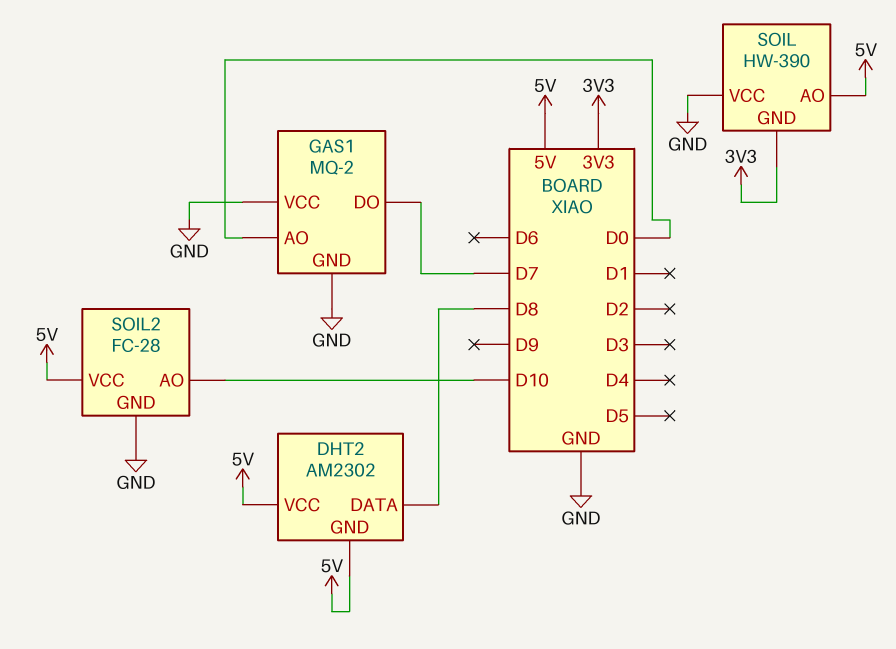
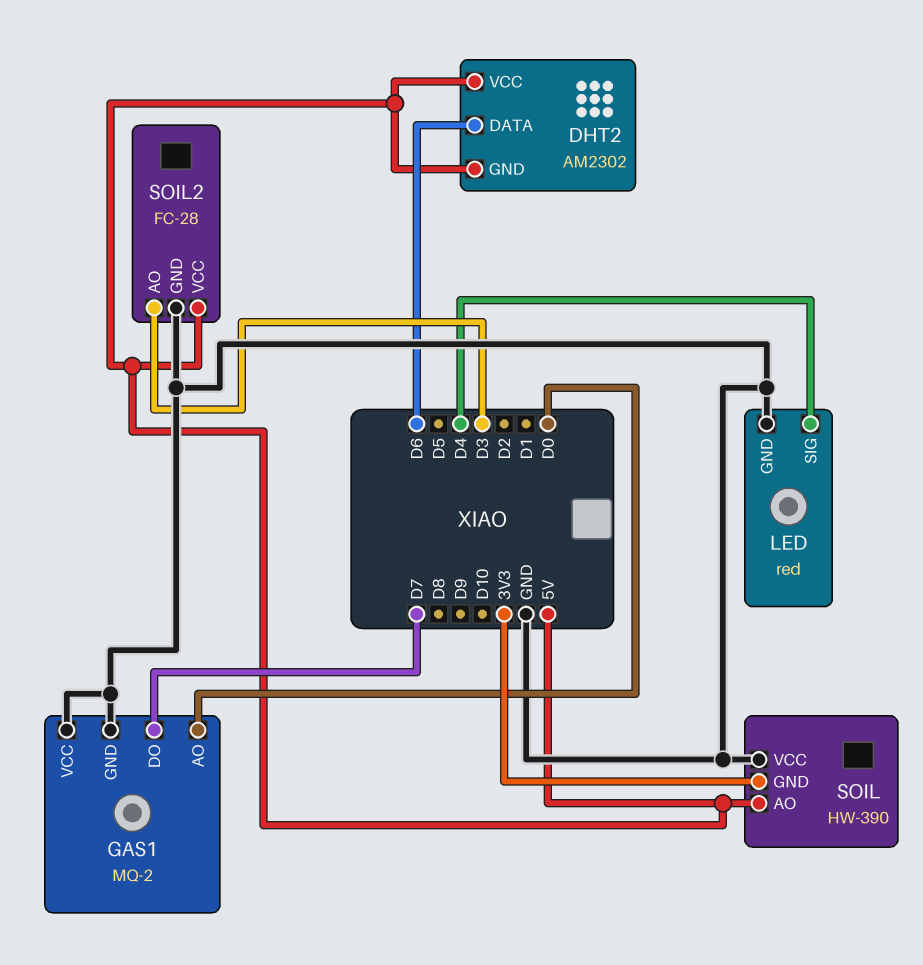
DHT2 pin DATA: D8 -> D6
LED: none -> red
LED pin GND: none -> GND
LED pin SIG: none -> D4
SOIL2 pin AO: D10 -> D3

